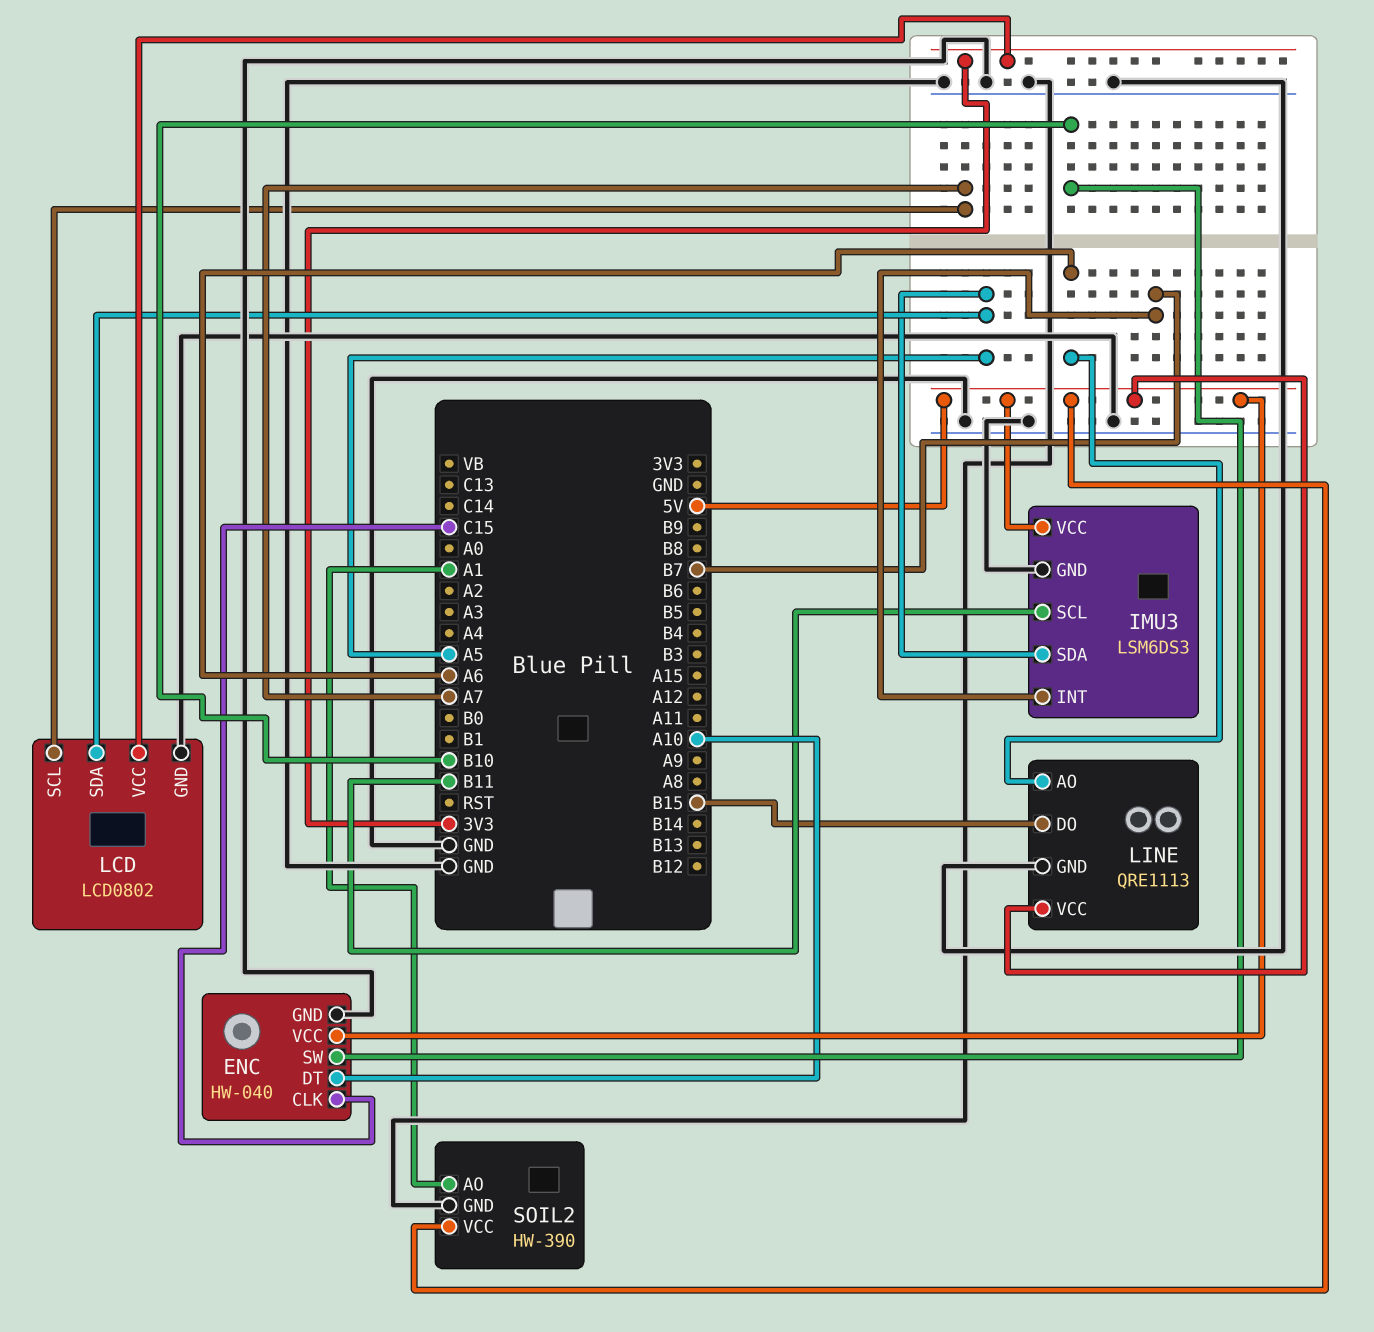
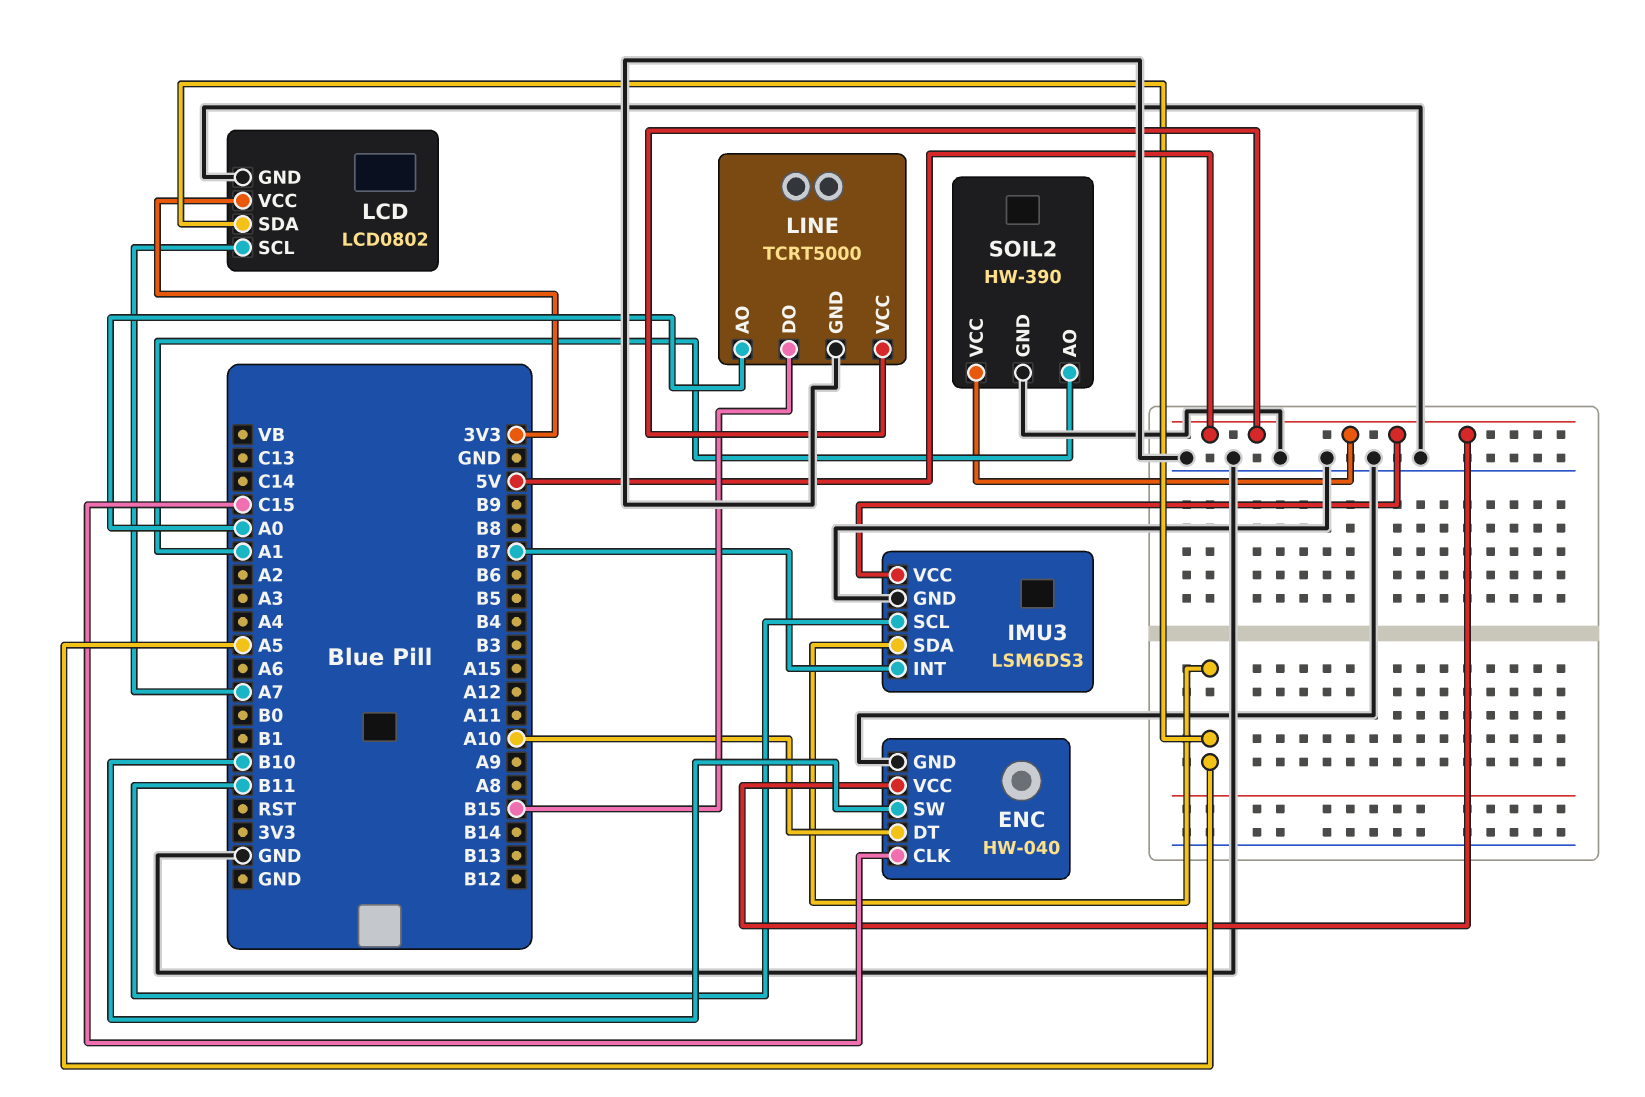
LINE: QRE1113 -> TCRT5000
LINE pin AO: A6 -> A0

